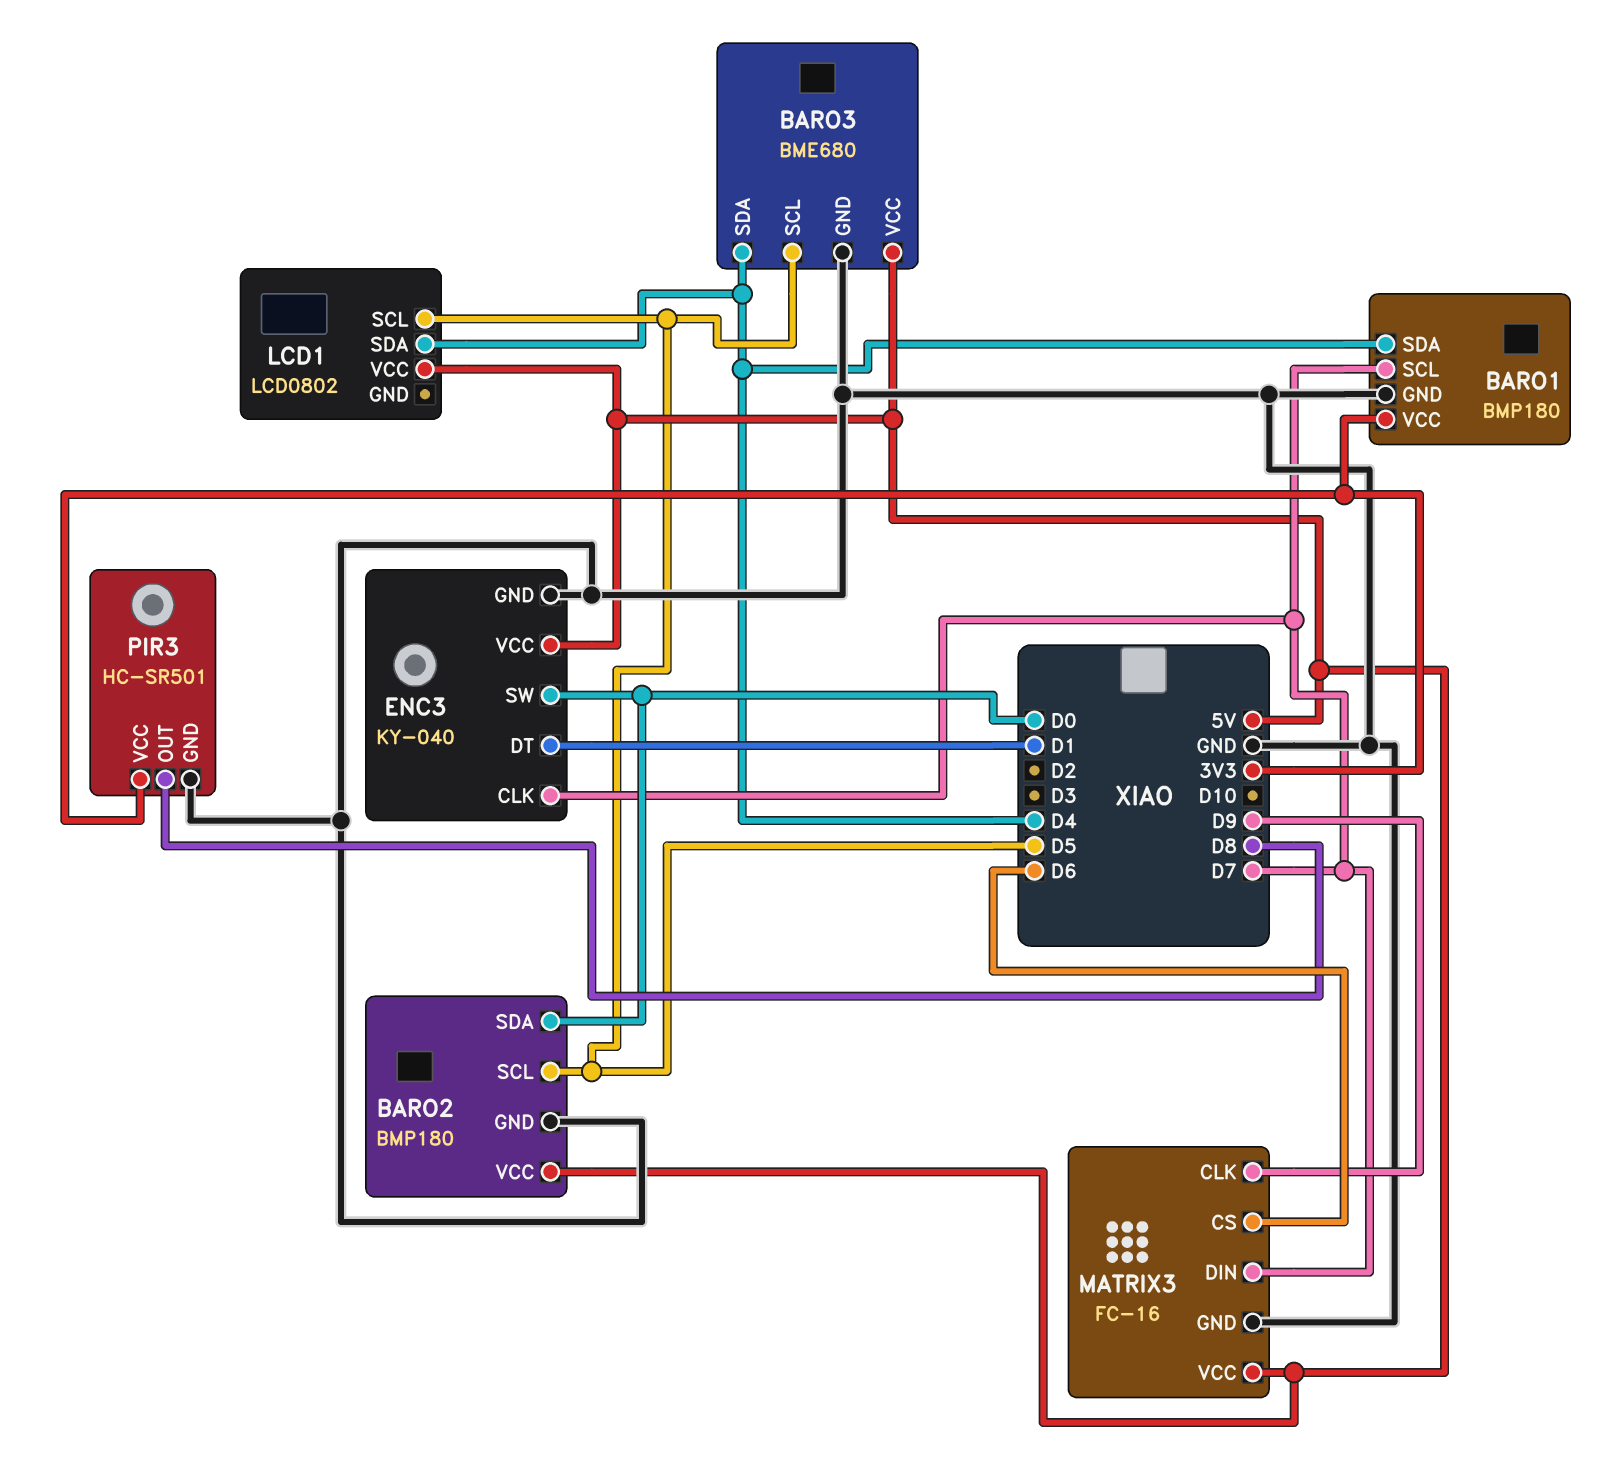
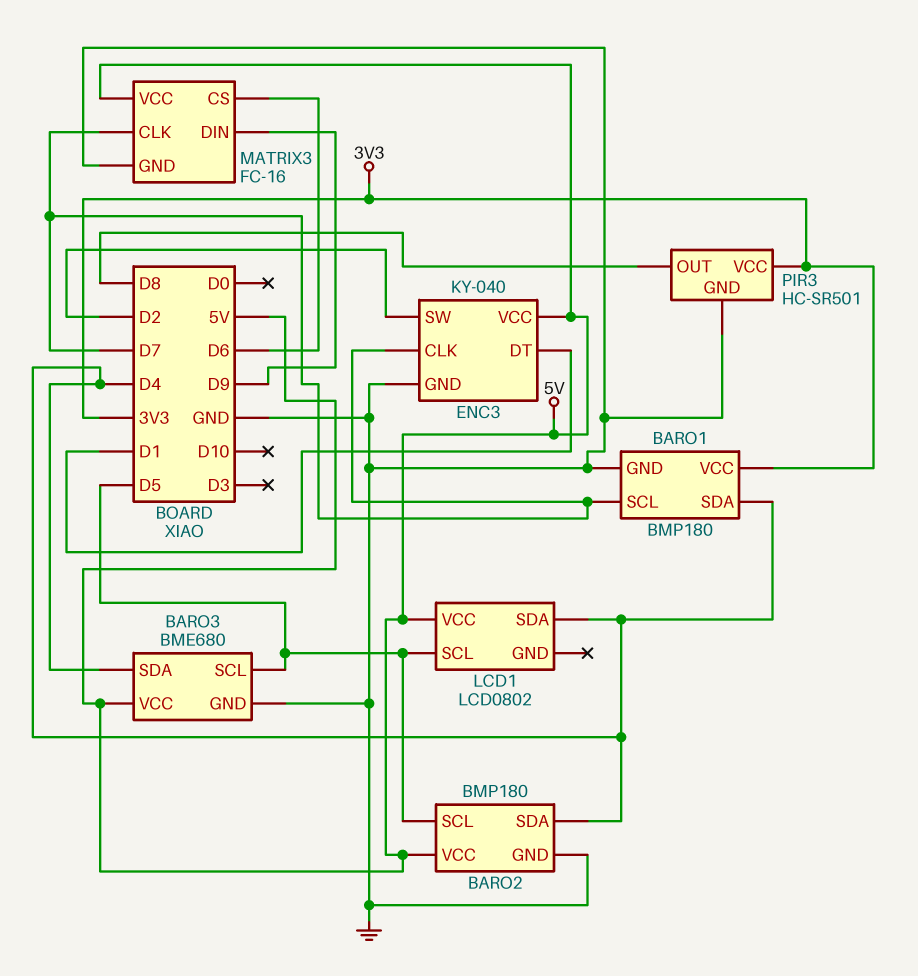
BARO2 pin SDA: D0 -> D4
ENC3 pin SW: D0 -> D2
MATRIX3 pin CLK: D9 -> D7
MATRIX3 pin DIN: D7 -> D9

